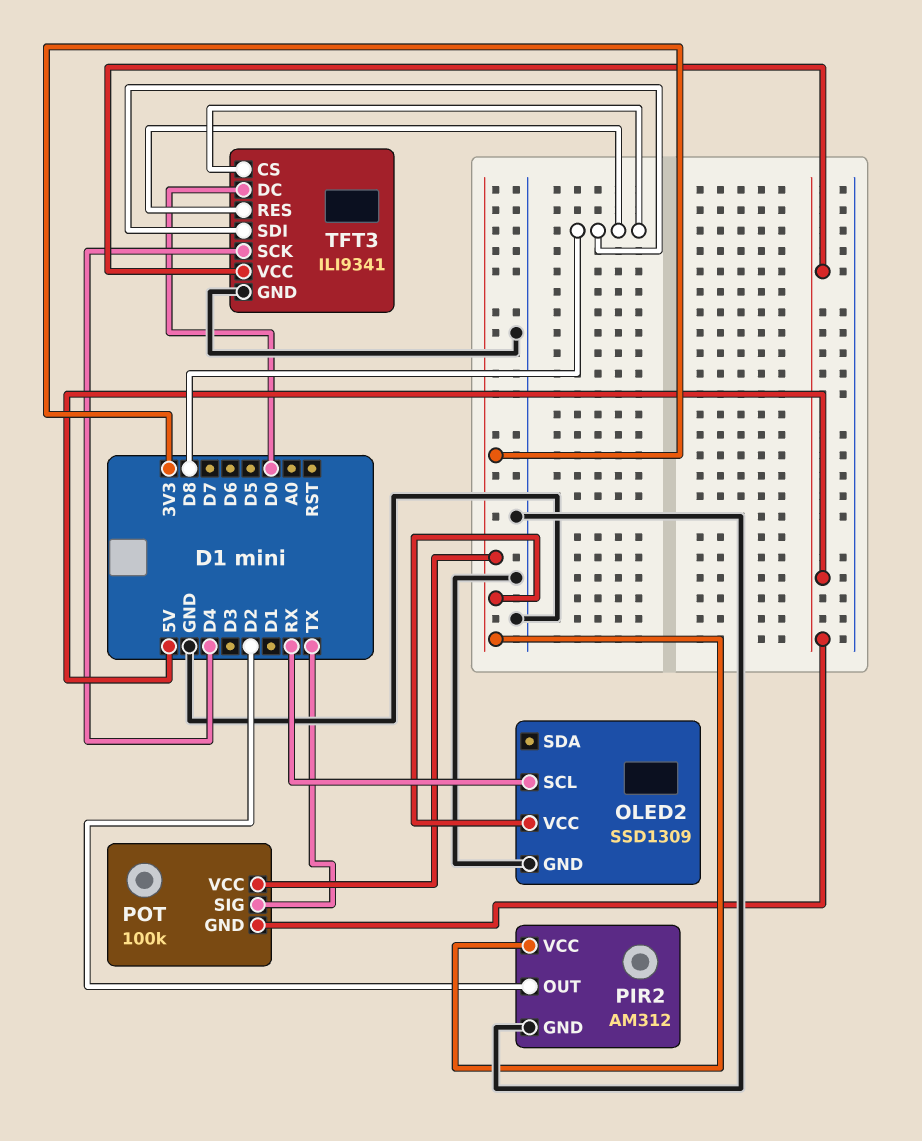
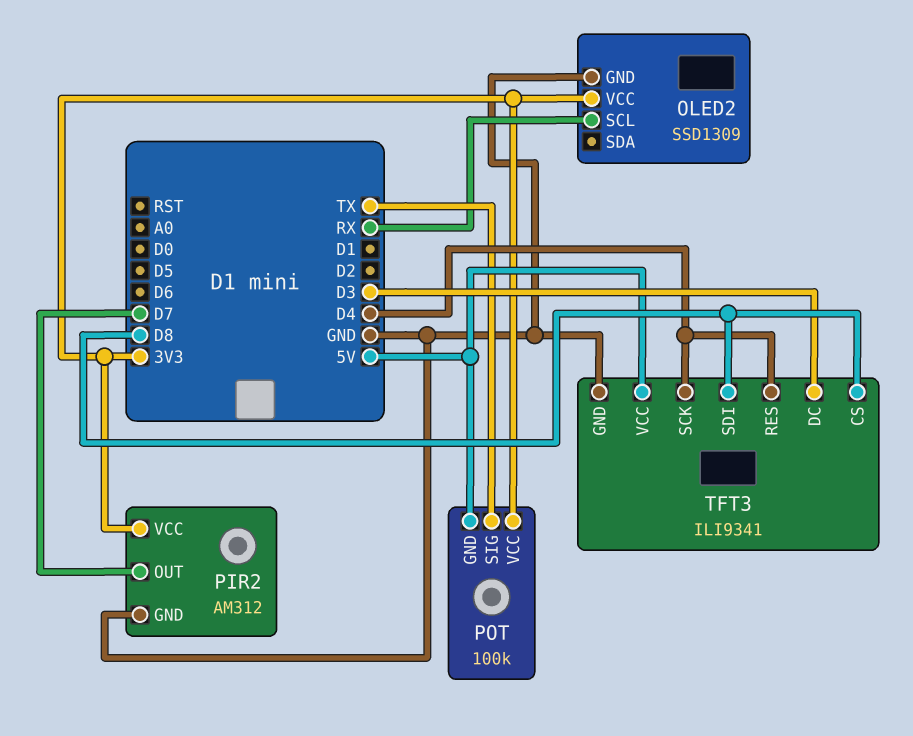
PIR2 pin OUT: D2 -> D7
TFT3 pin DC: D0 -> D3
TFT3 pin RES: D8 -> D4

